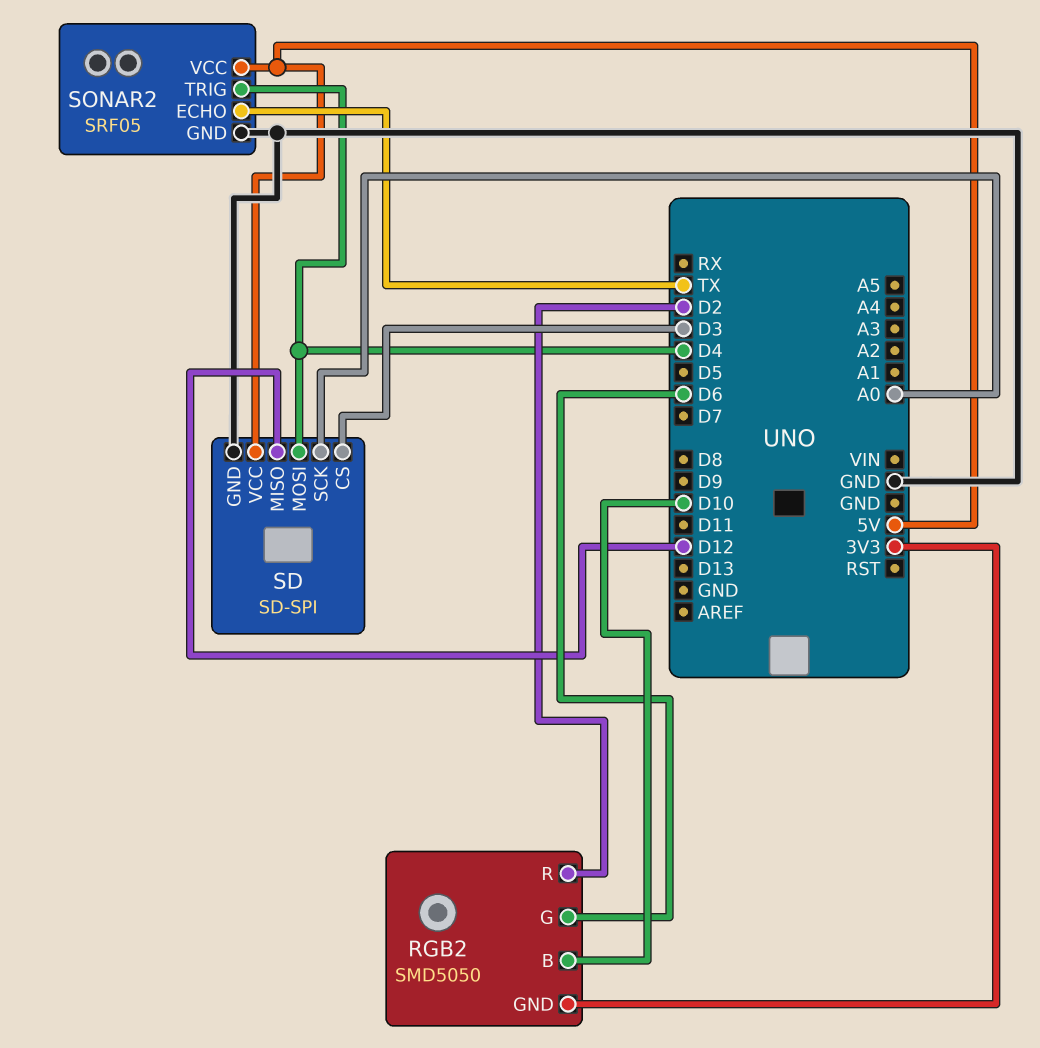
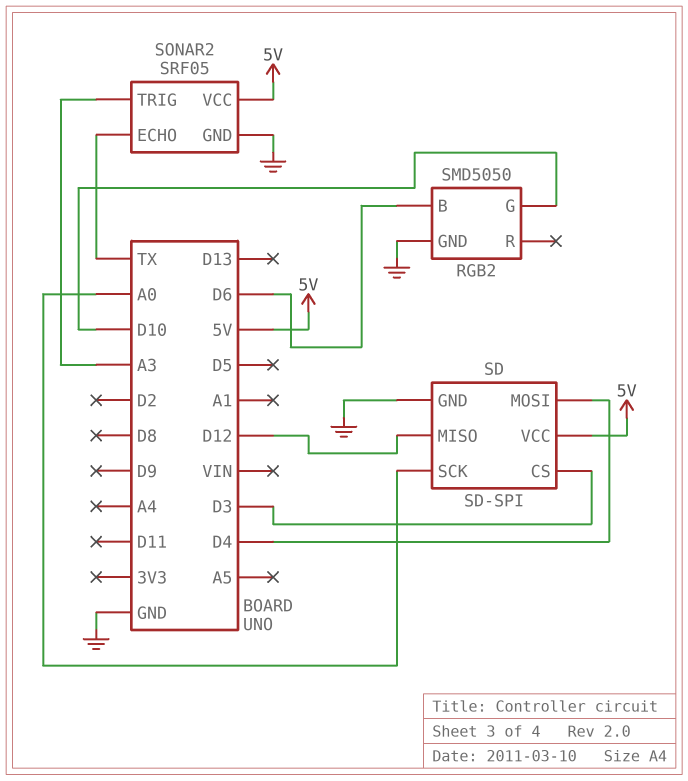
RGB2 pin B: D10 -> D6
RGB2 pin G: D6 -> D10
RGB2 pin GND: 3V3 -> GND
RGB2 pin R: D2 -> none
SONAR2 pin TRIG: D4 -> A3

